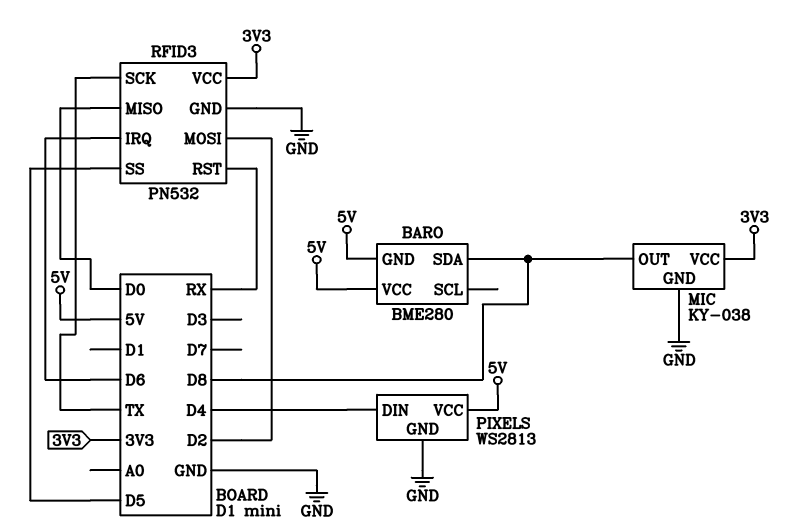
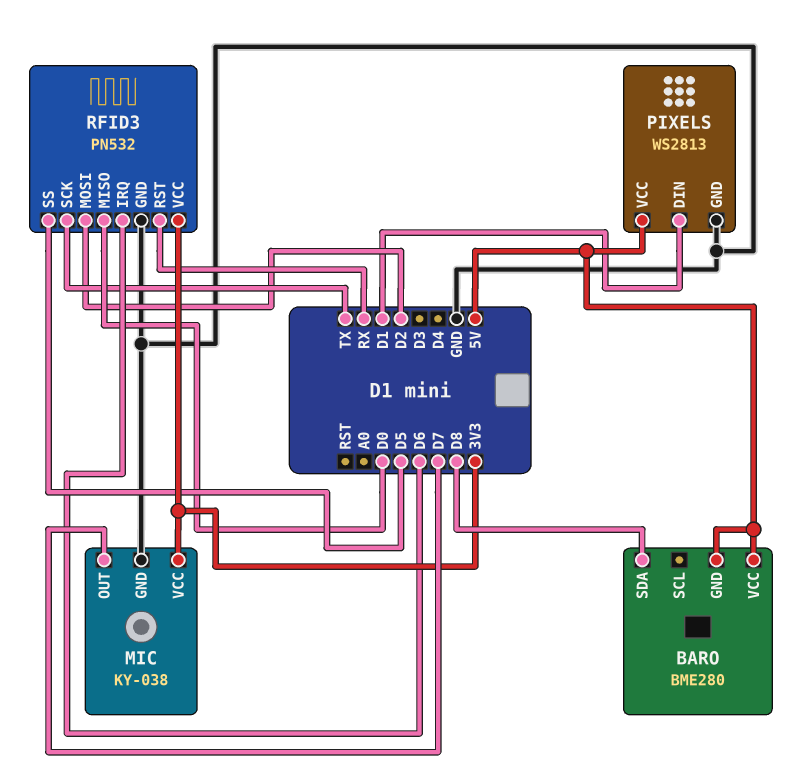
MIC pin OUT: D8 -> D7
PIXELS pin DIN: D4 -> D1

